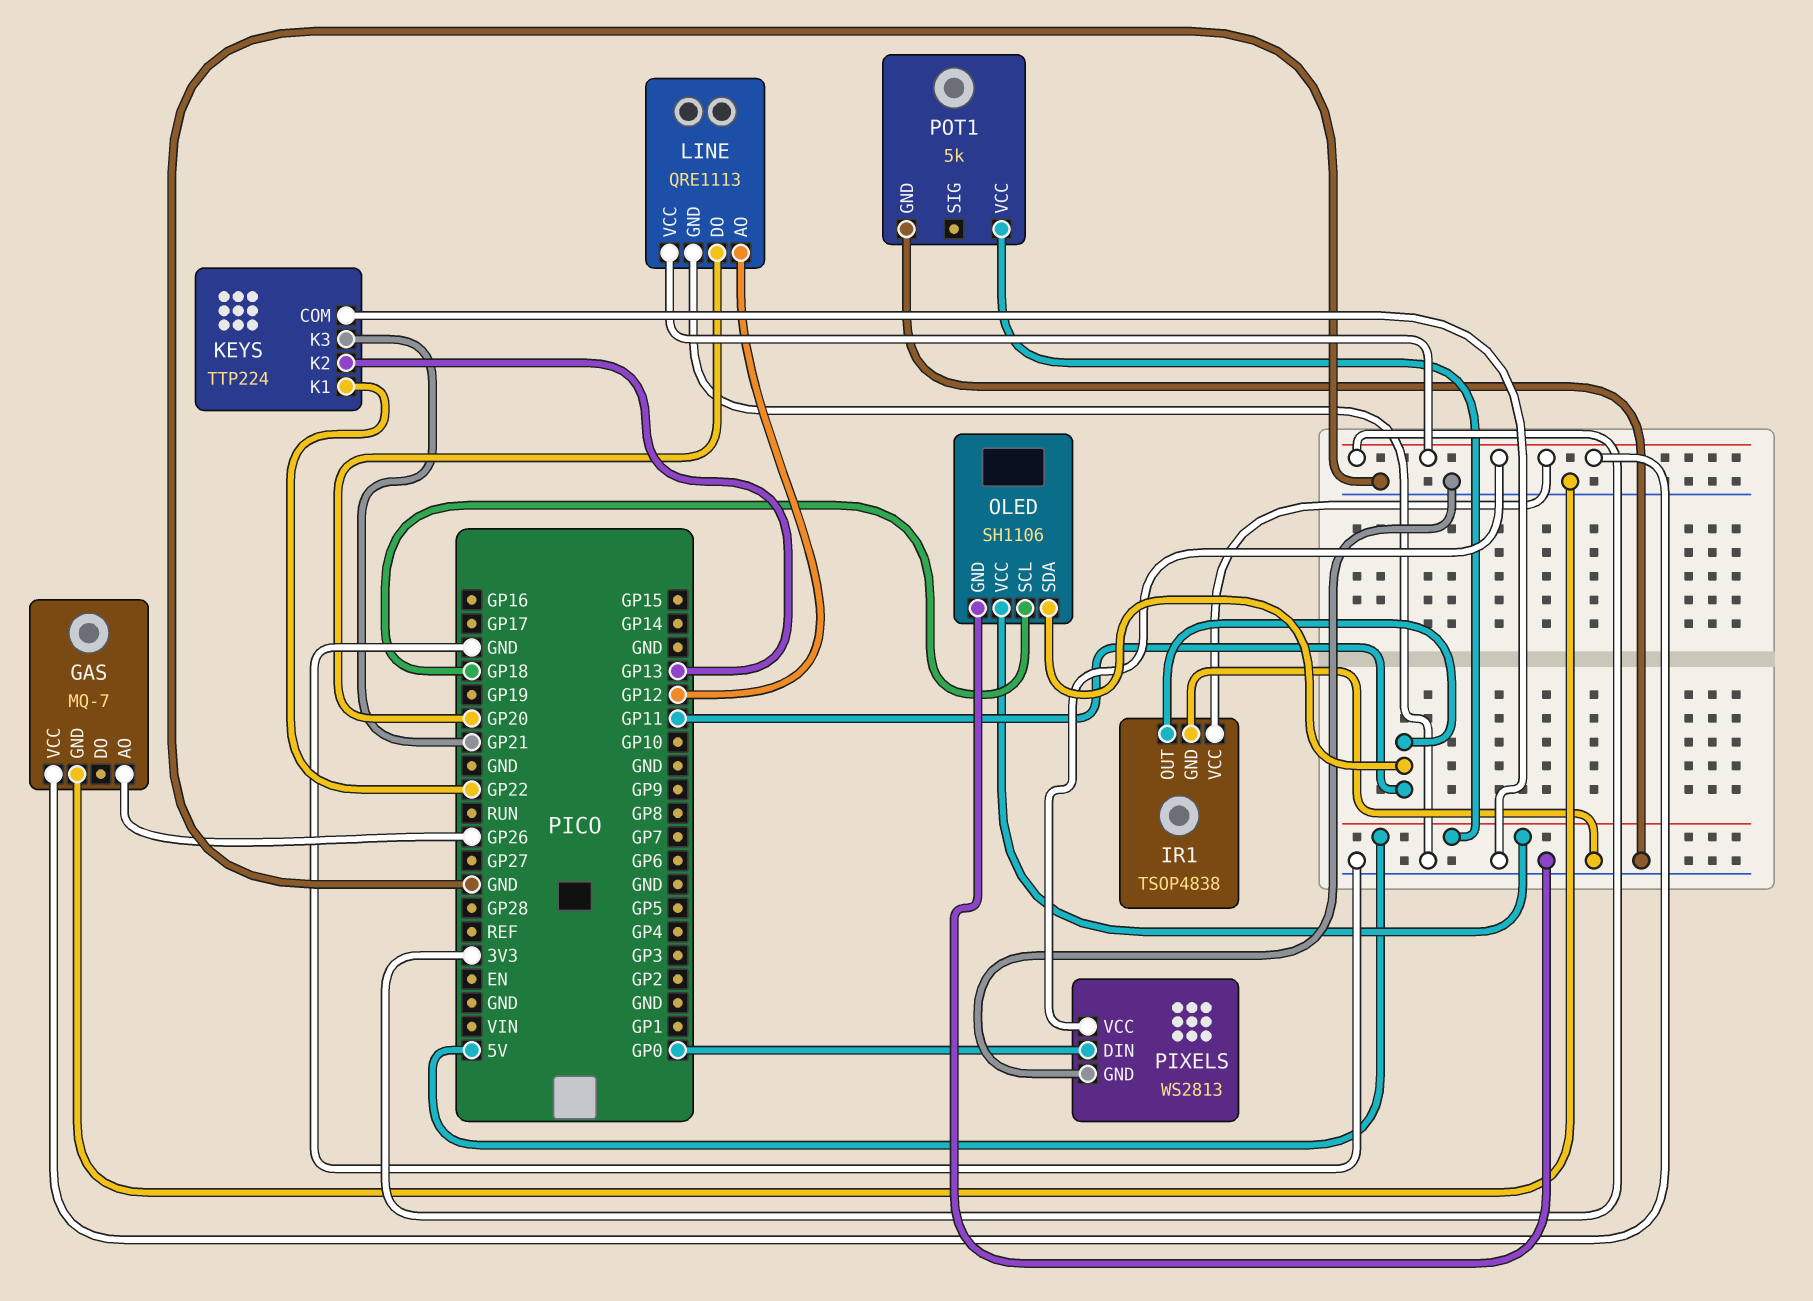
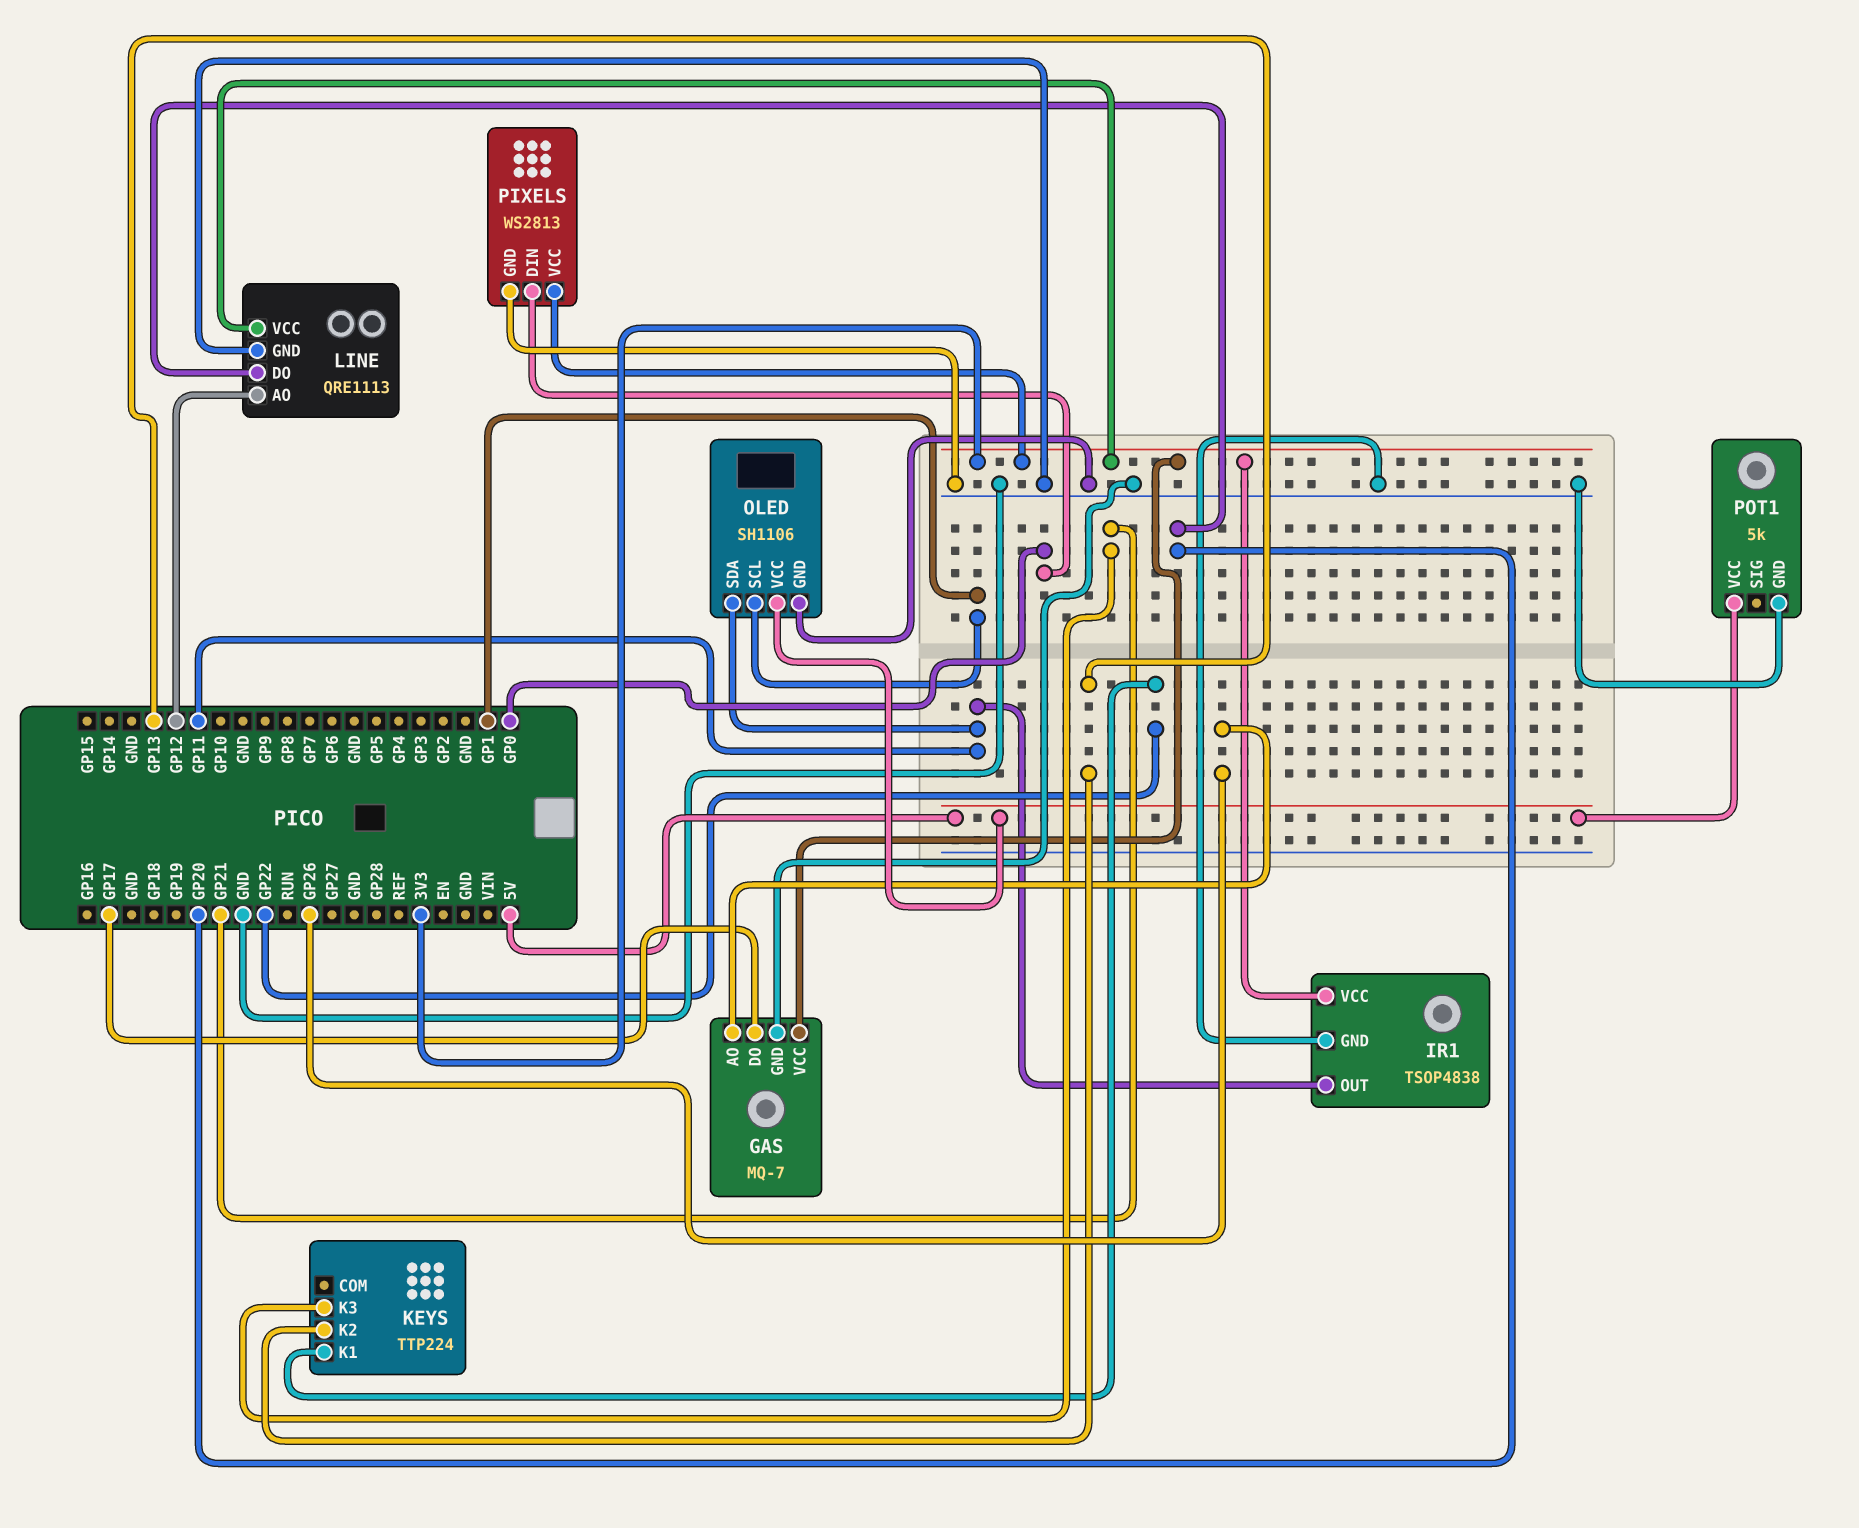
GAS pin DO: none -> GP17
KEYS pin COM: GND -> none
OLED pin SCL: GP18 -> GP1

